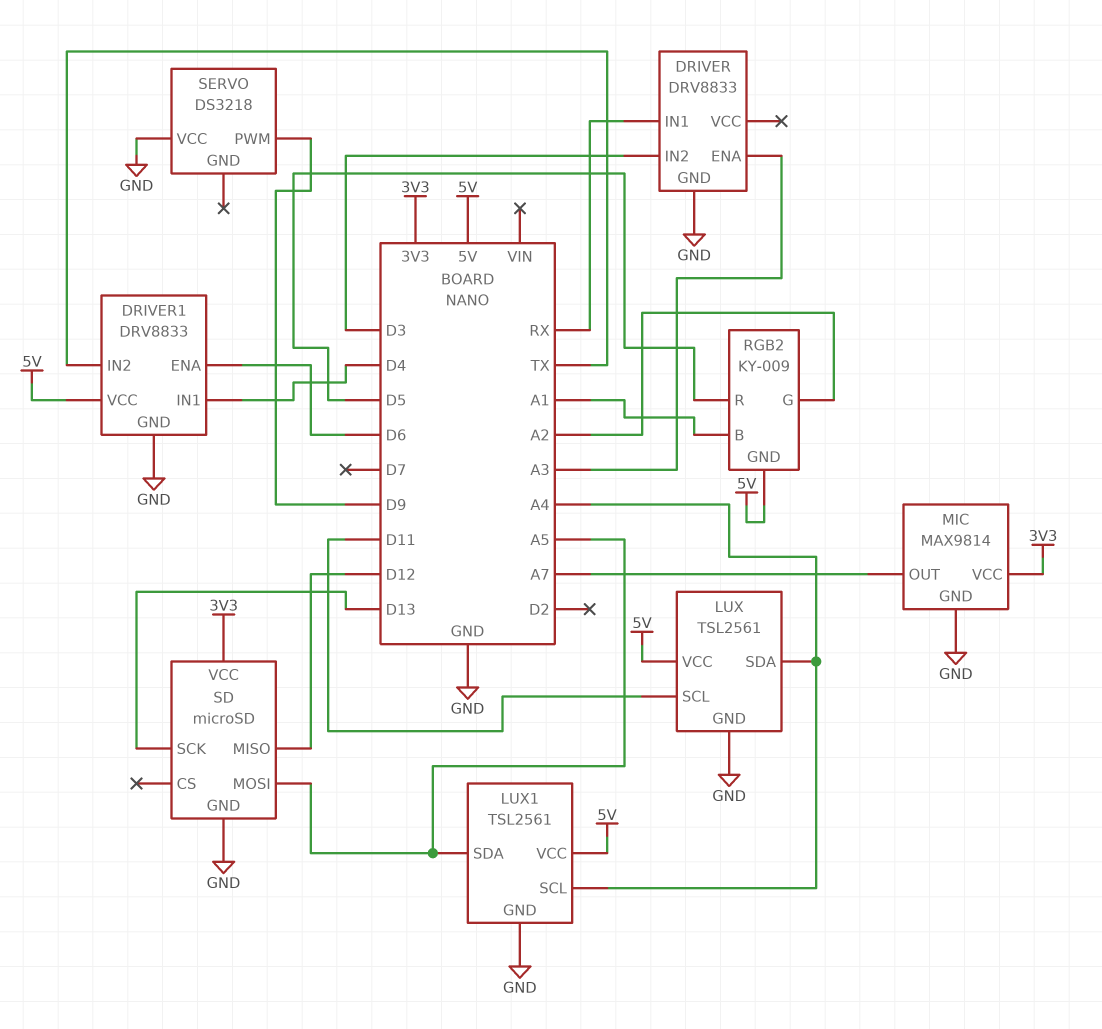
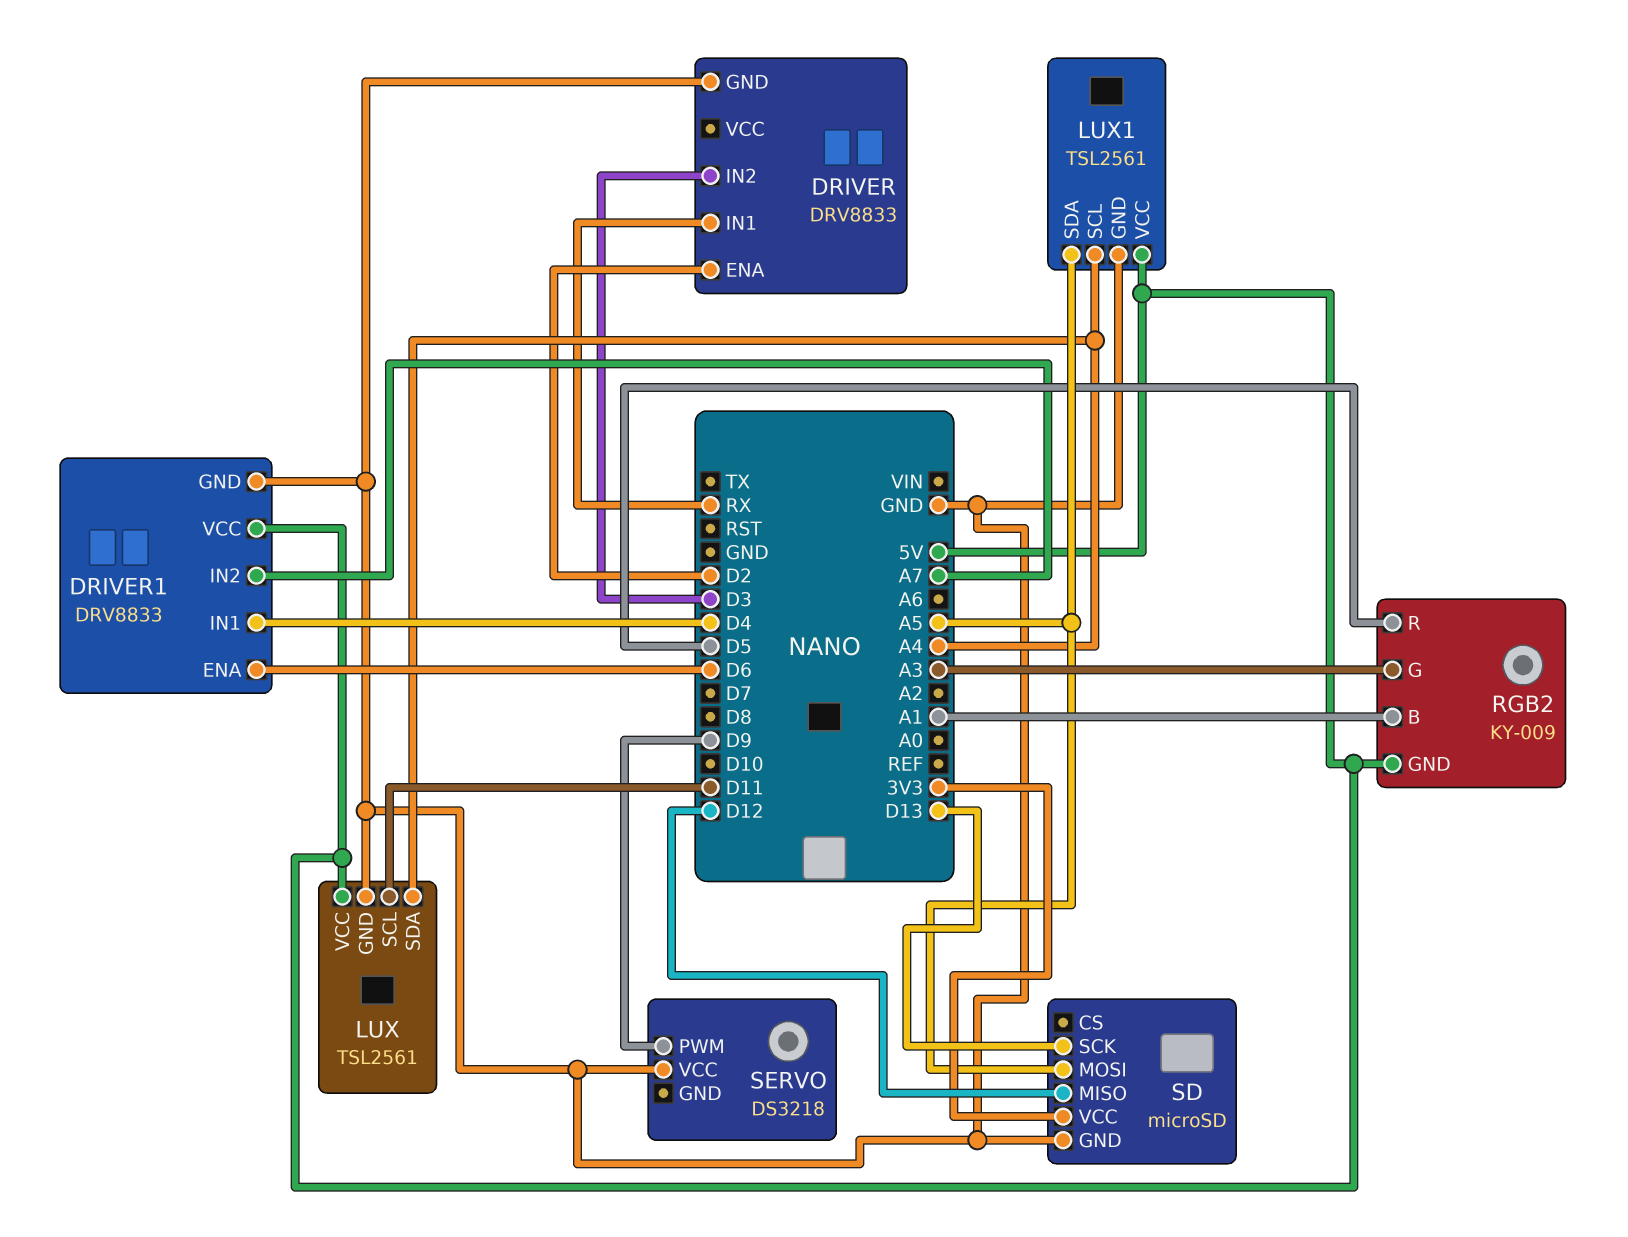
DRIVER pin ENA: A3 -> D2
DRIVER1 pin IN2: TX -> A7
MIC: MAX9814 -> none
MIC pin GND: GND -> none
MIC pin OUT: A7 -> none
MIC pin VCC: 3V3 -> none
RGB2 pin G: A2 -> A3

